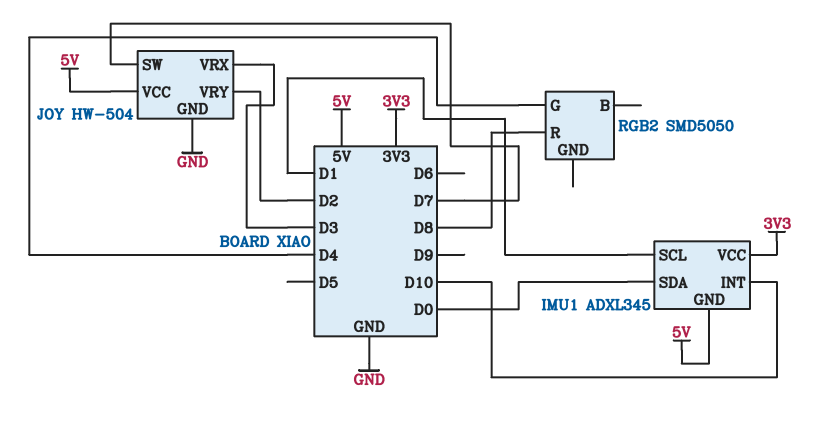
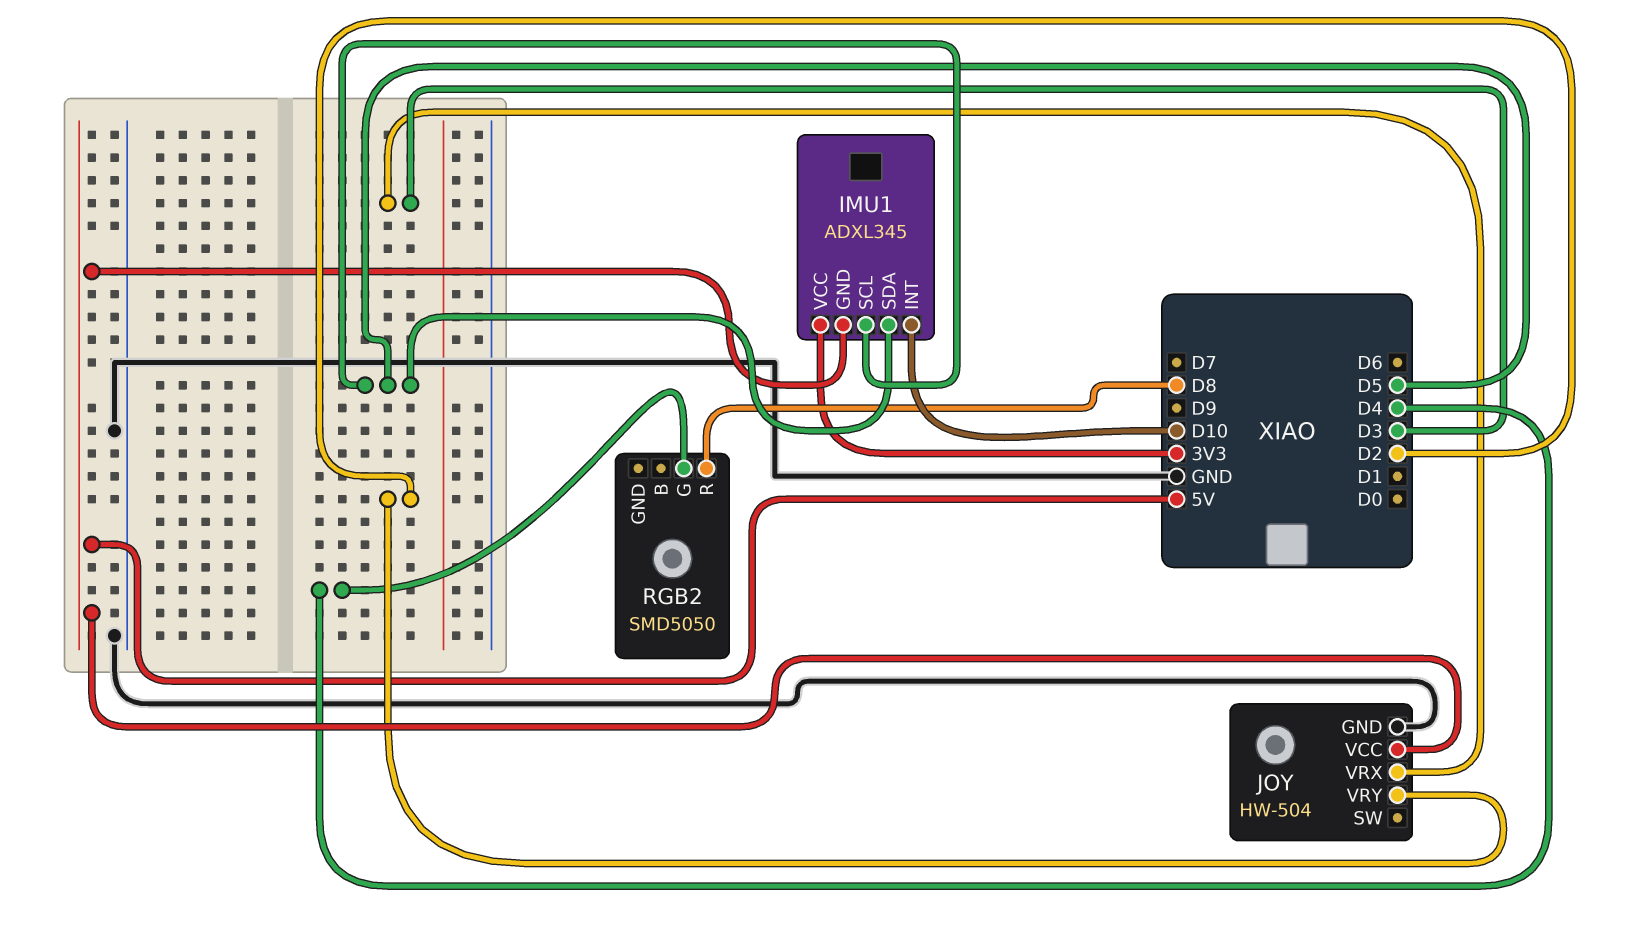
IMU1 pin SCL: D1 -> D5
IMU1 pin SDA: D0 -> D5
JOY pin SW: D7 -> none

